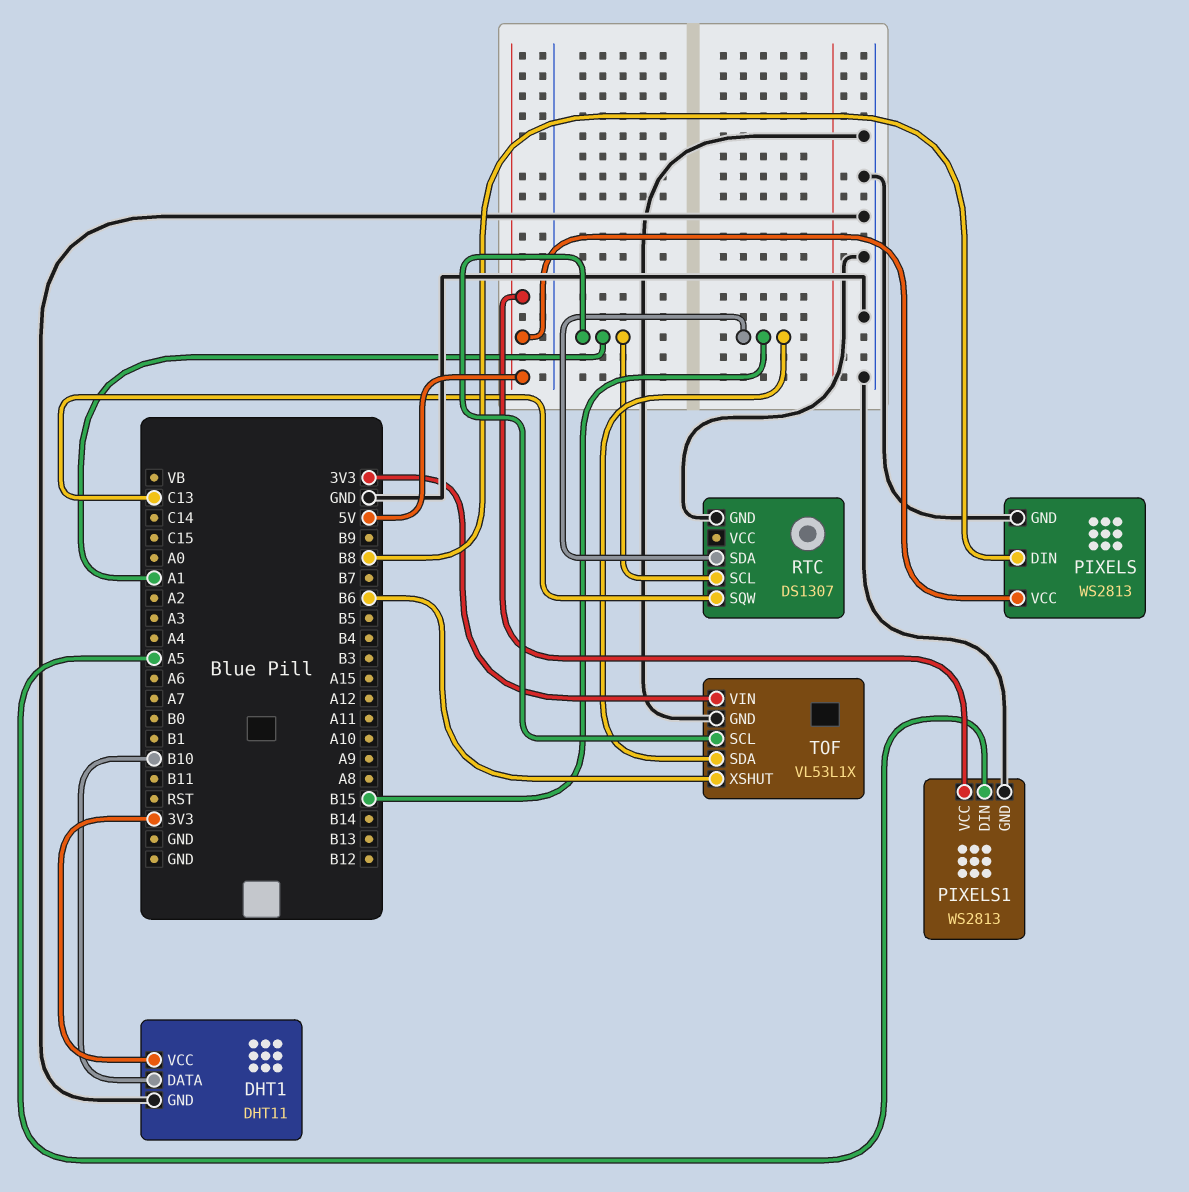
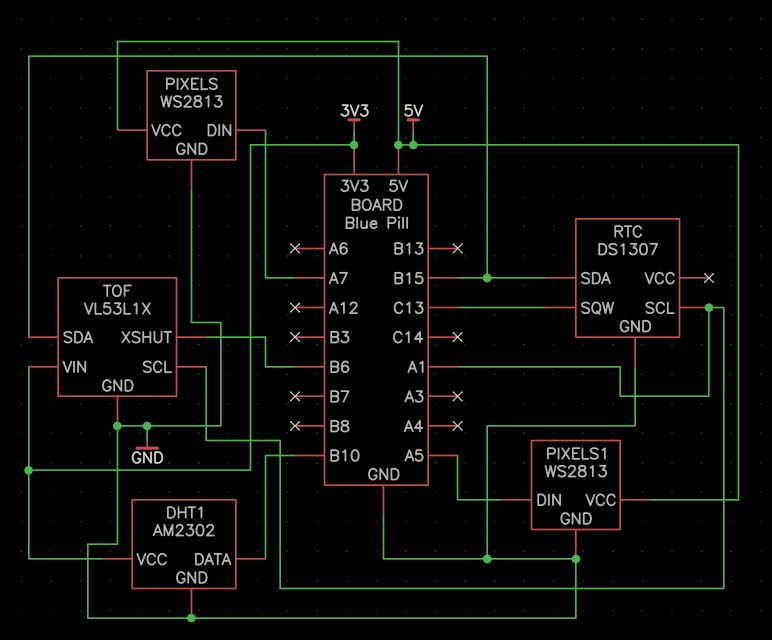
DHT1: DHT11 -> AM2302
PIXELS pin DIN: B8 -> A7

